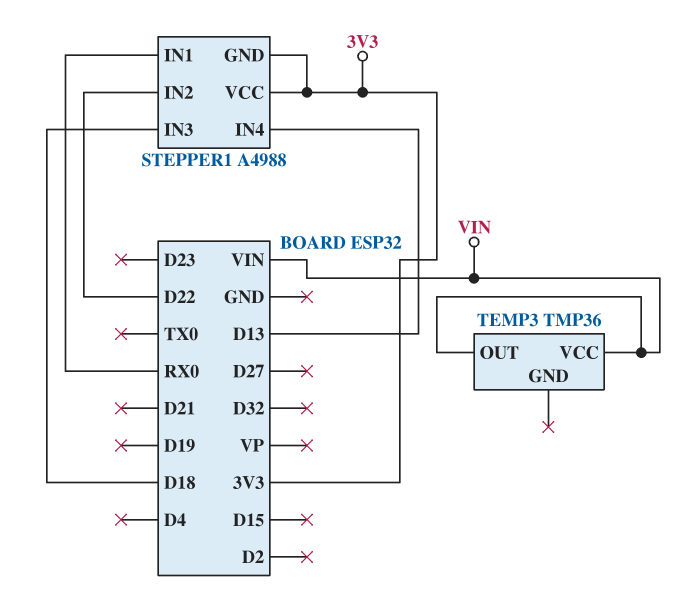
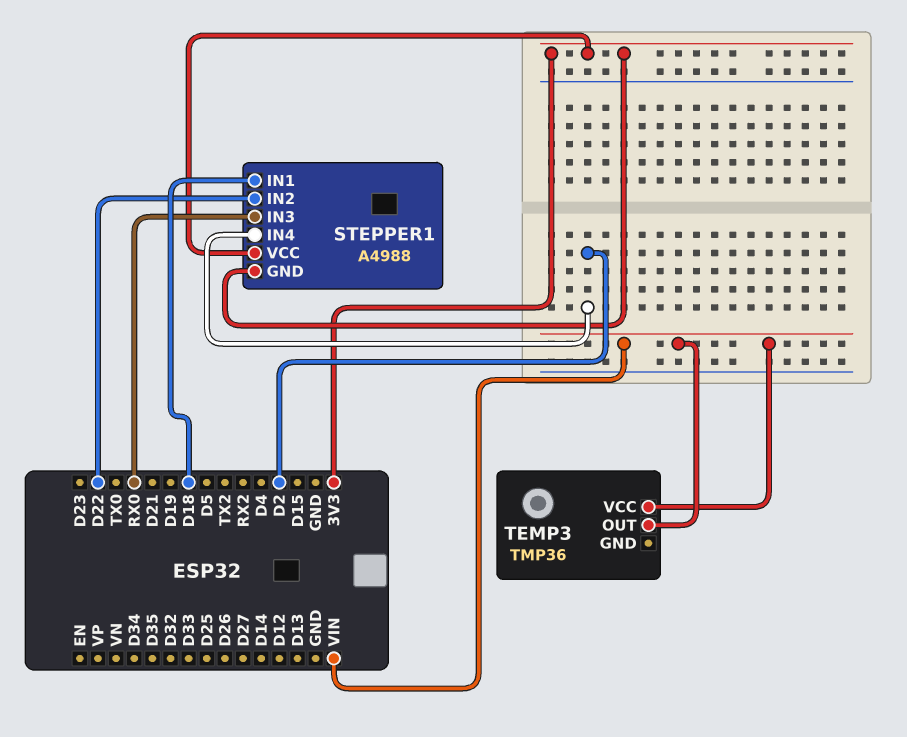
STEPPER1 pin IN1: RX0 -> D18
STEPPER1 pin IN3: D18 -> RX0
STEPPER1 pin IN4: D13 -> D2

